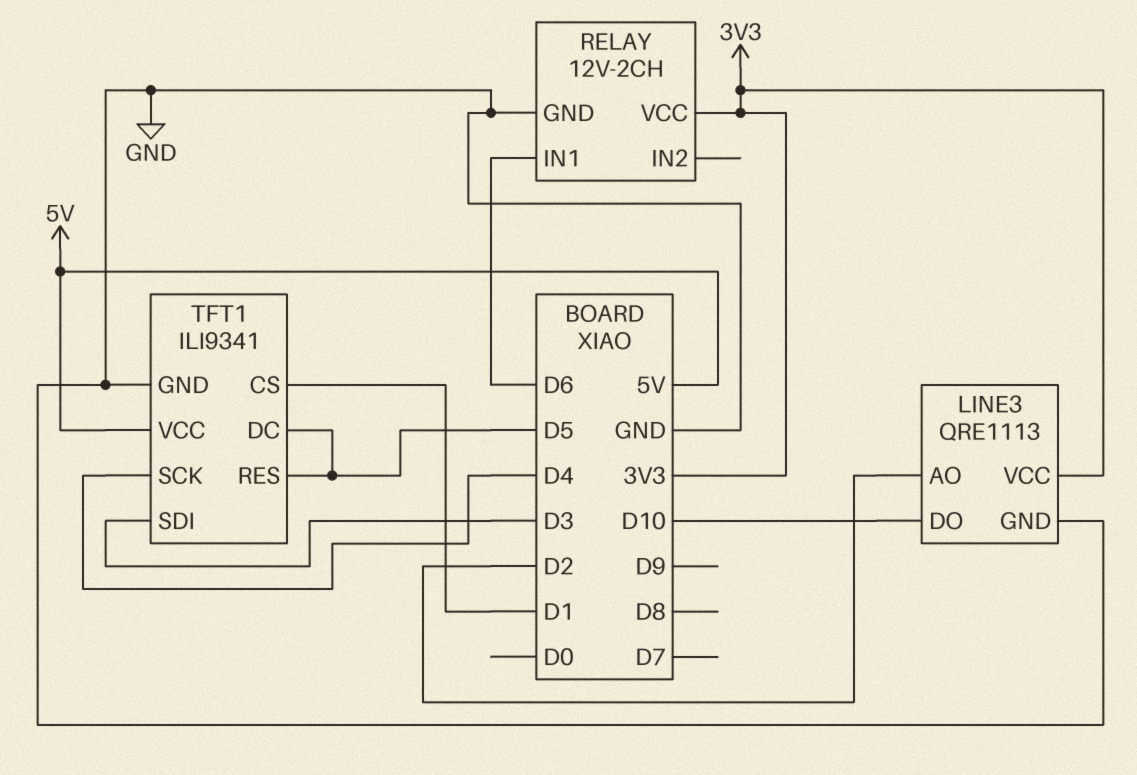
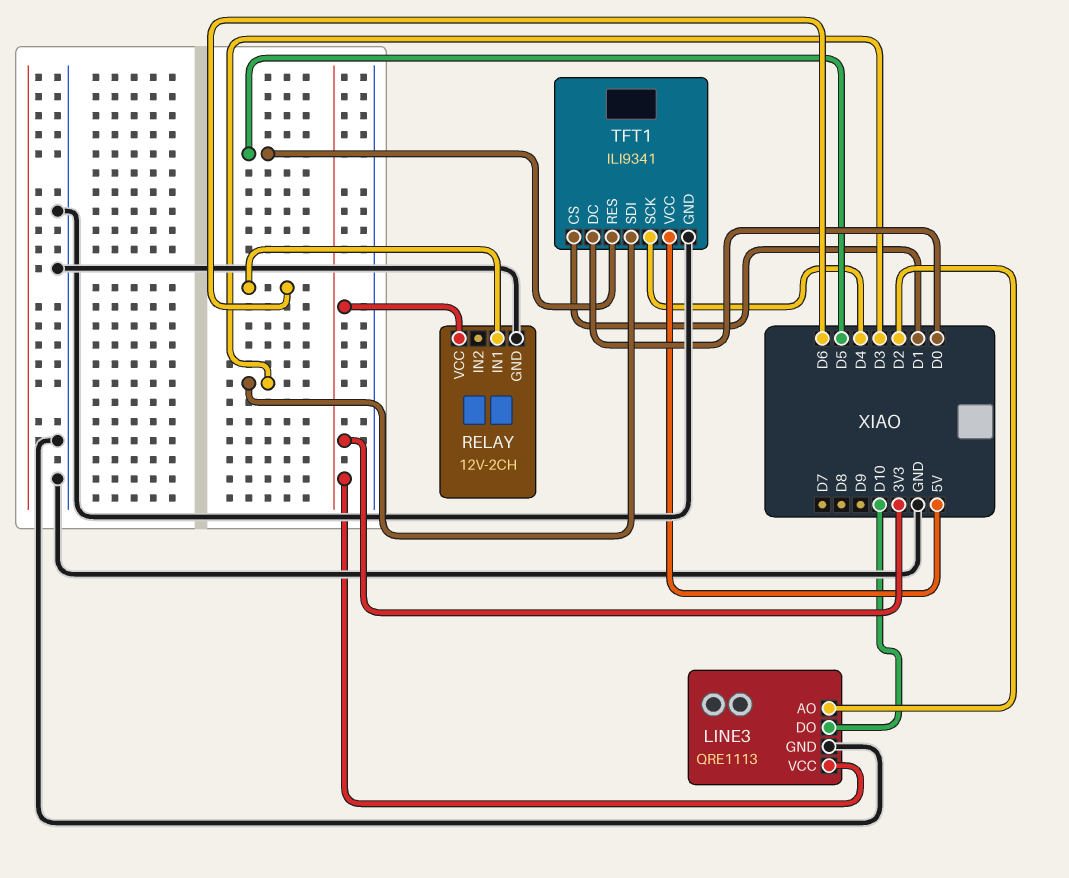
TFT1 pin DC: D5 -> D0

